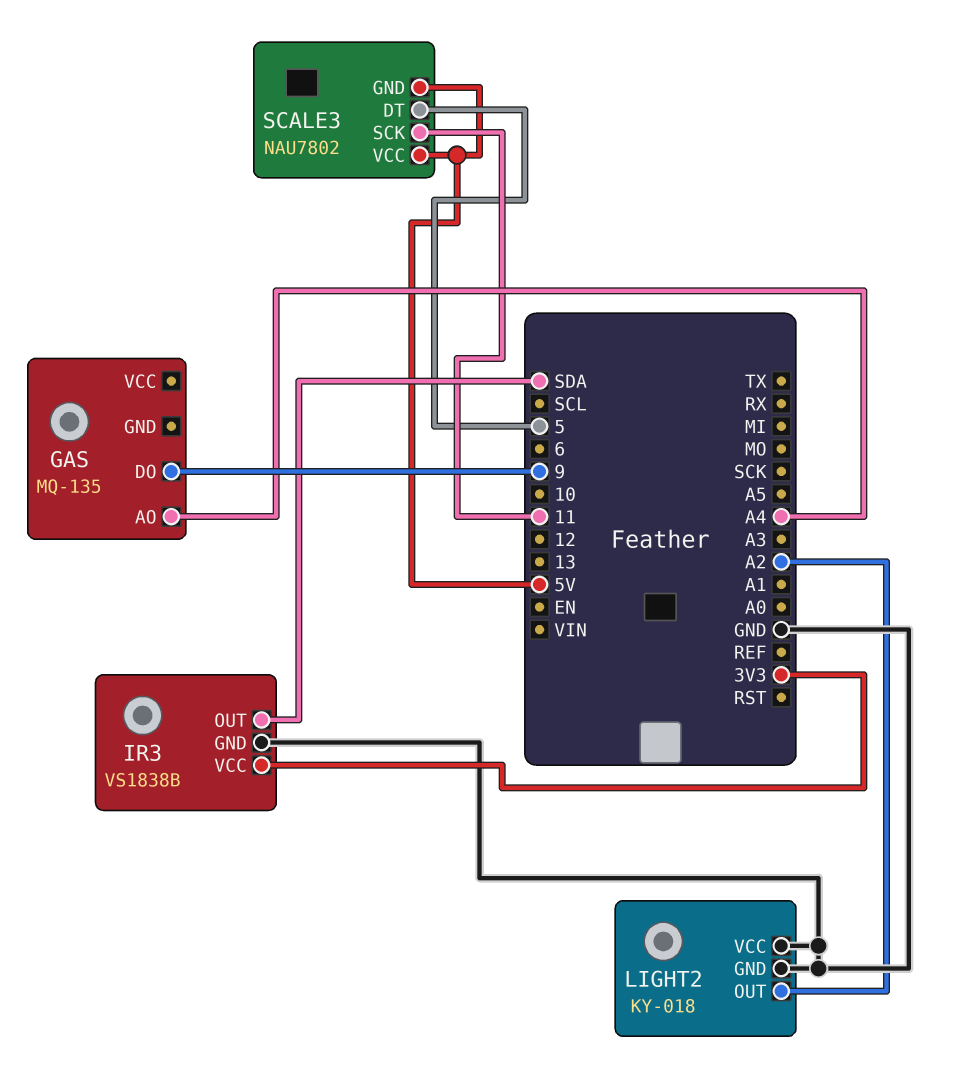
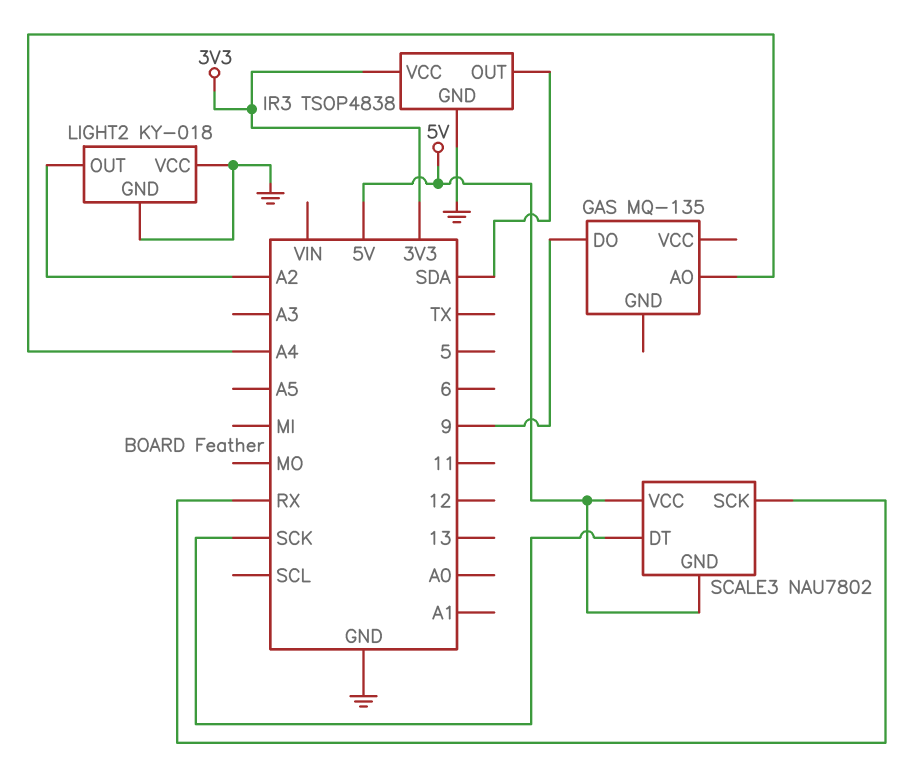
IR3: VS1838B -> TSOP4838
SCALE3 pin DT: 5 -> SCK
SCALE3 pin SCK: 11 -> RX

